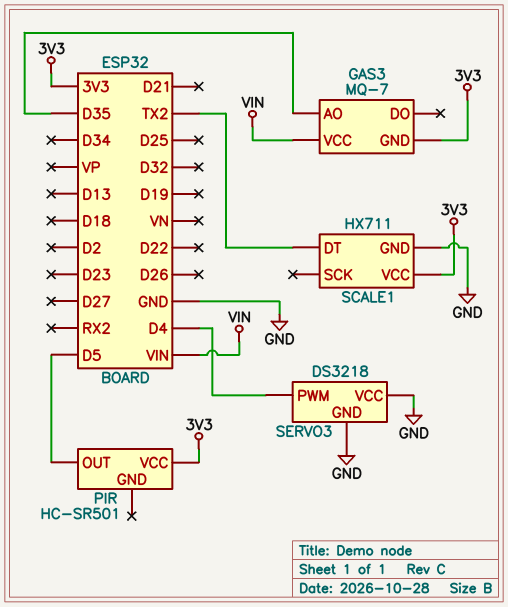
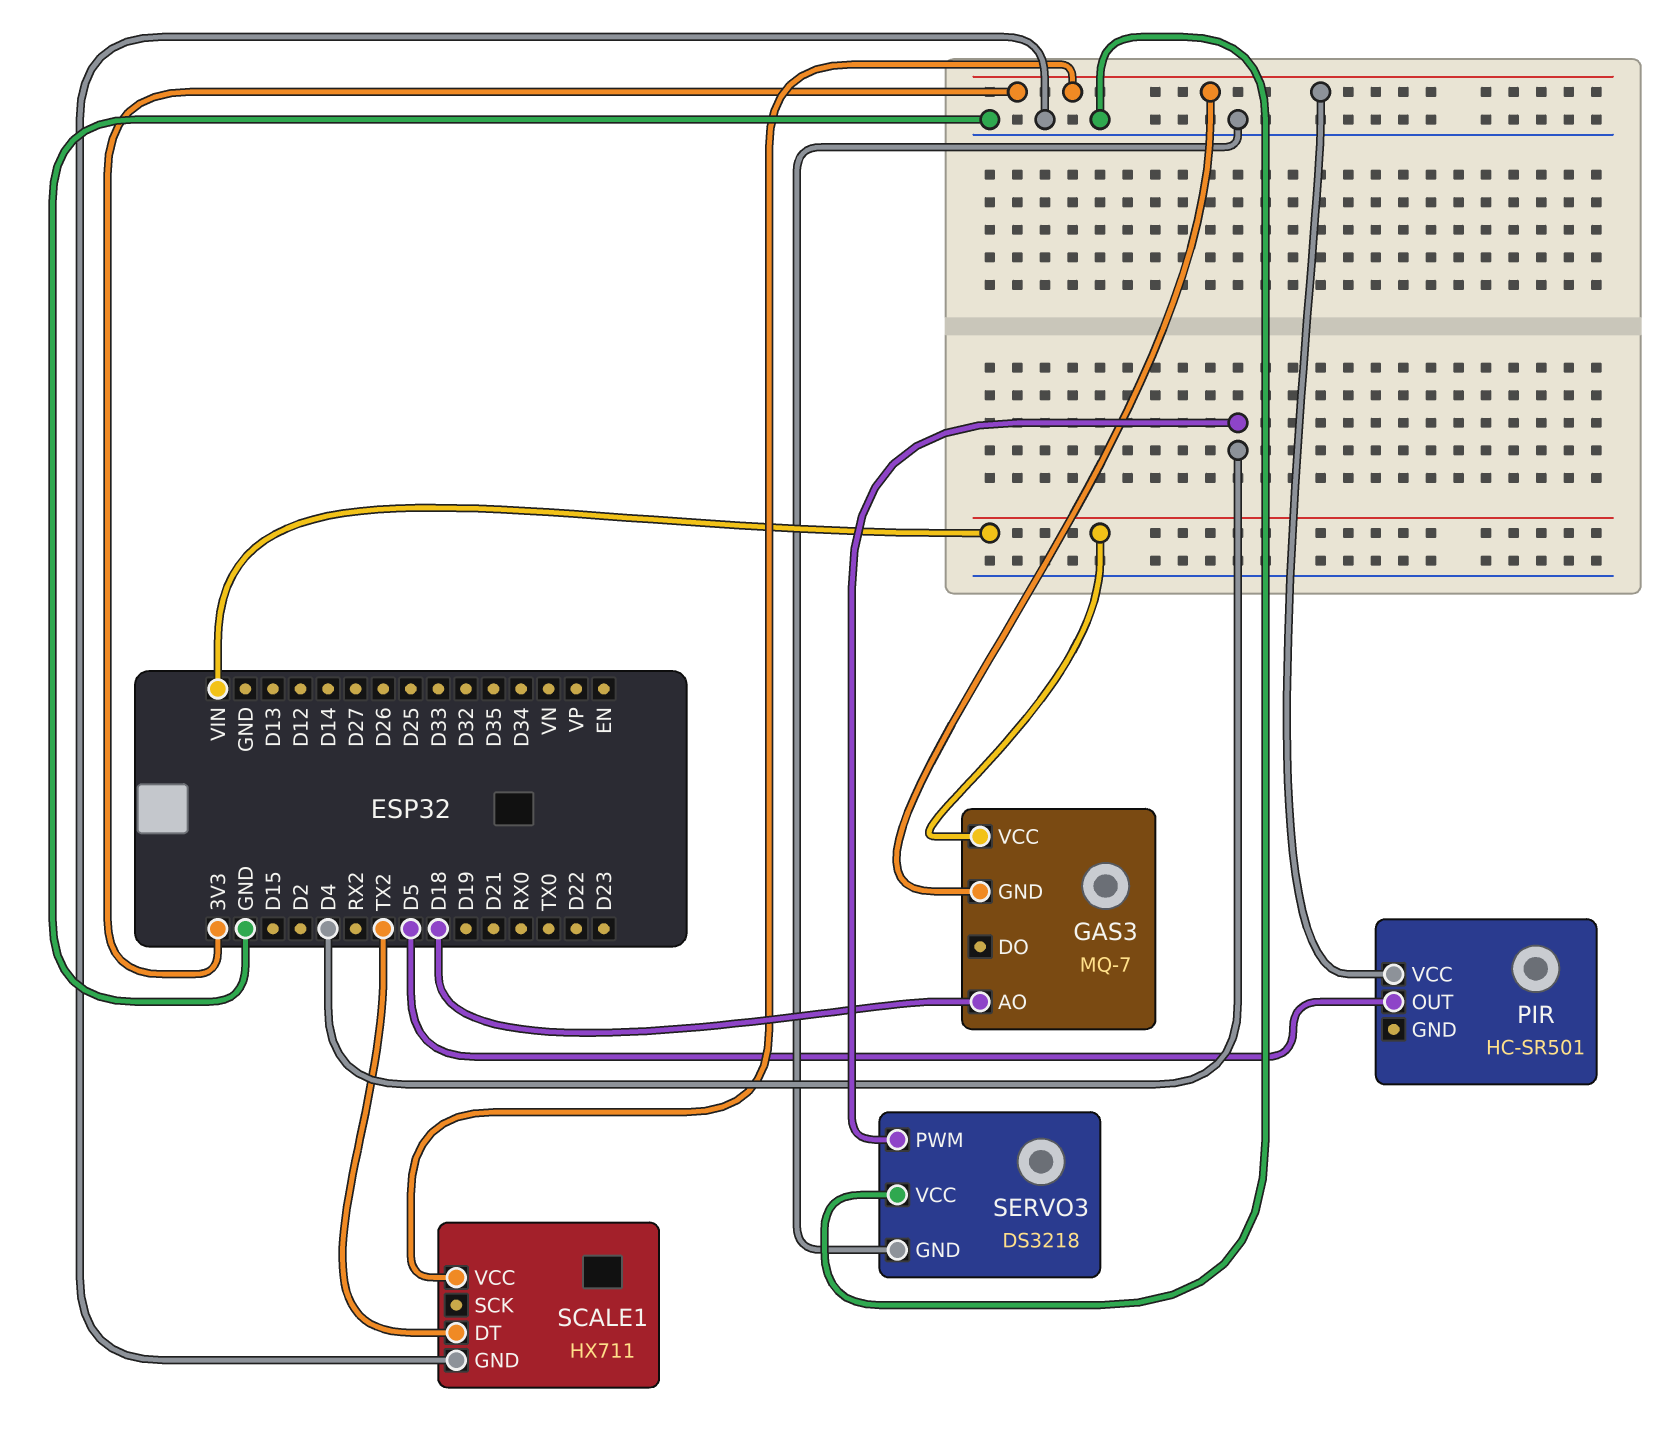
GAS3 pin AO: D35 -> D18

